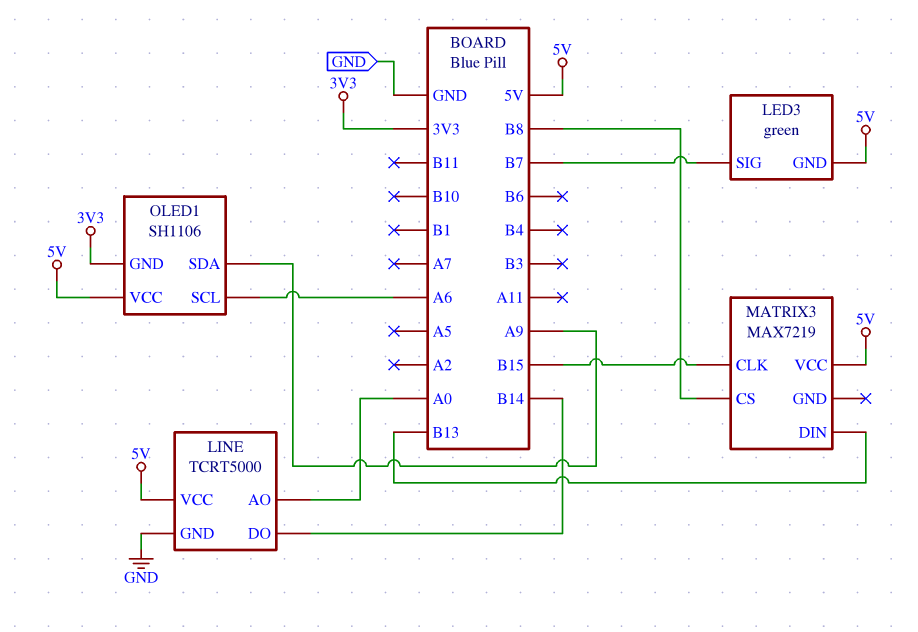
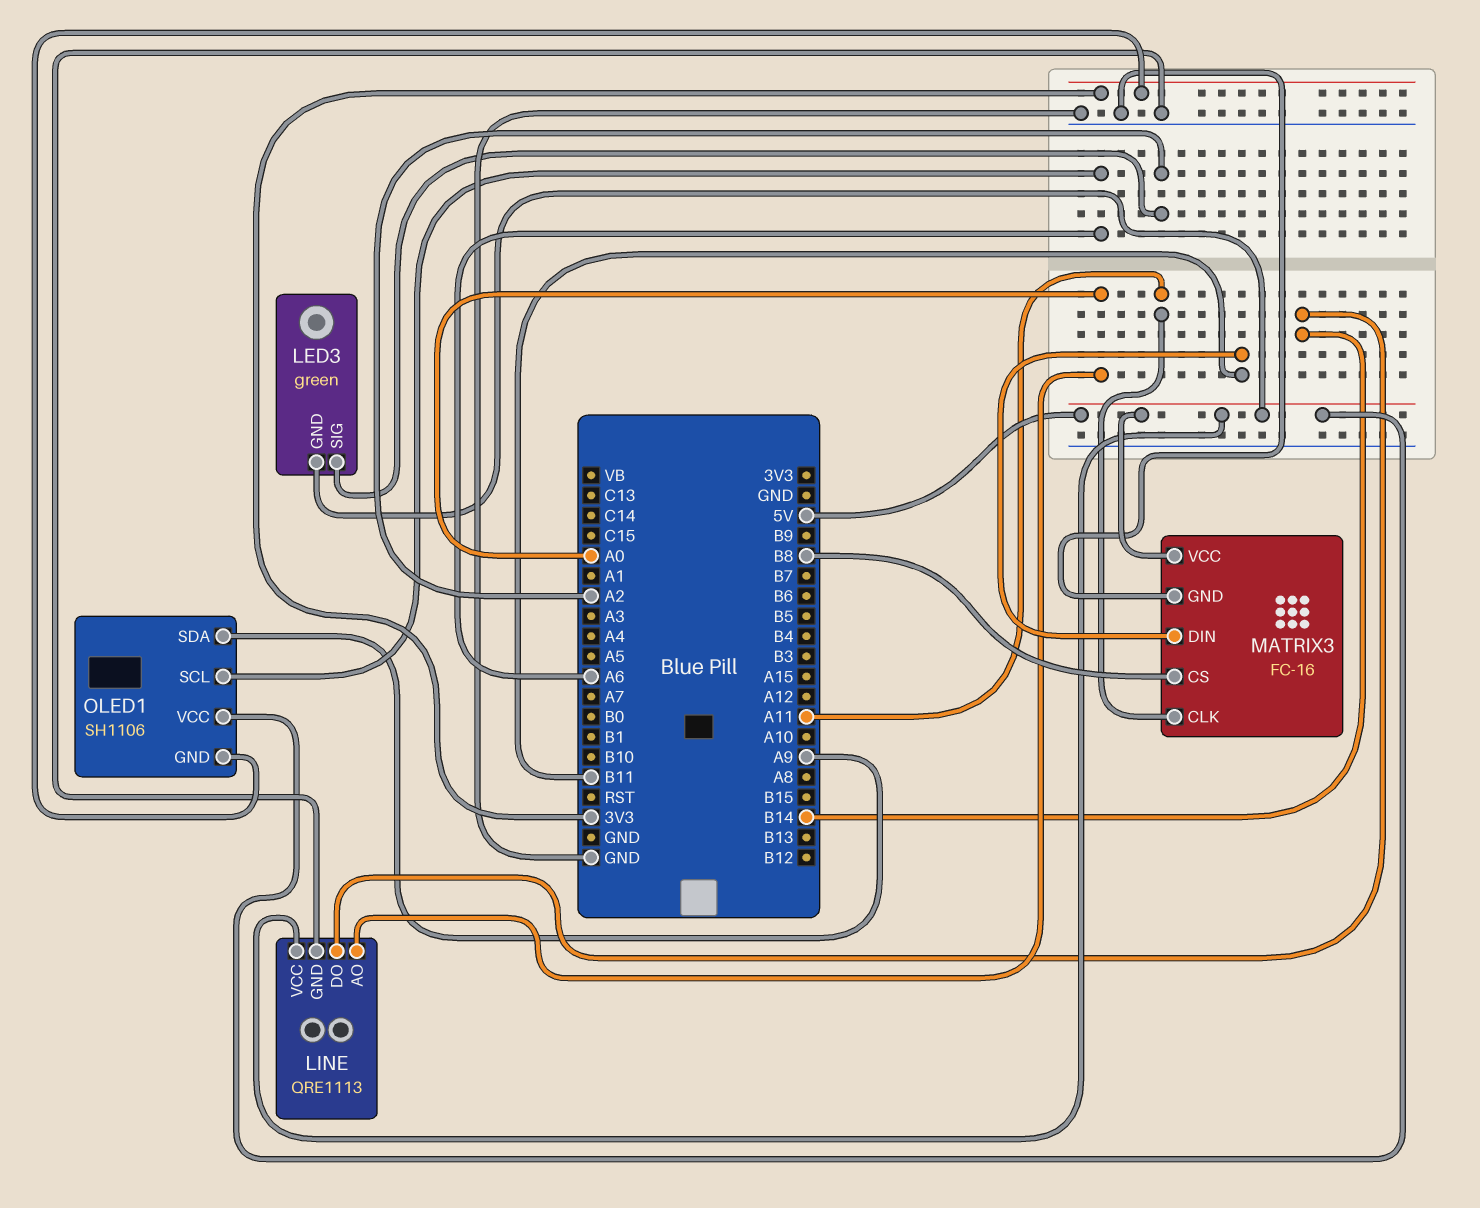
LED3 pin SIG: B7 -> A2
LINE: TCRT5000 -> QRE1113
MATRIX3: MAX7219 -> FC-16
MATRIX3 pin CLK: B15 -> A11
MATRIX3 pin DIN: B13 -> B11
MATRIX3 pin GND: none -> GND

